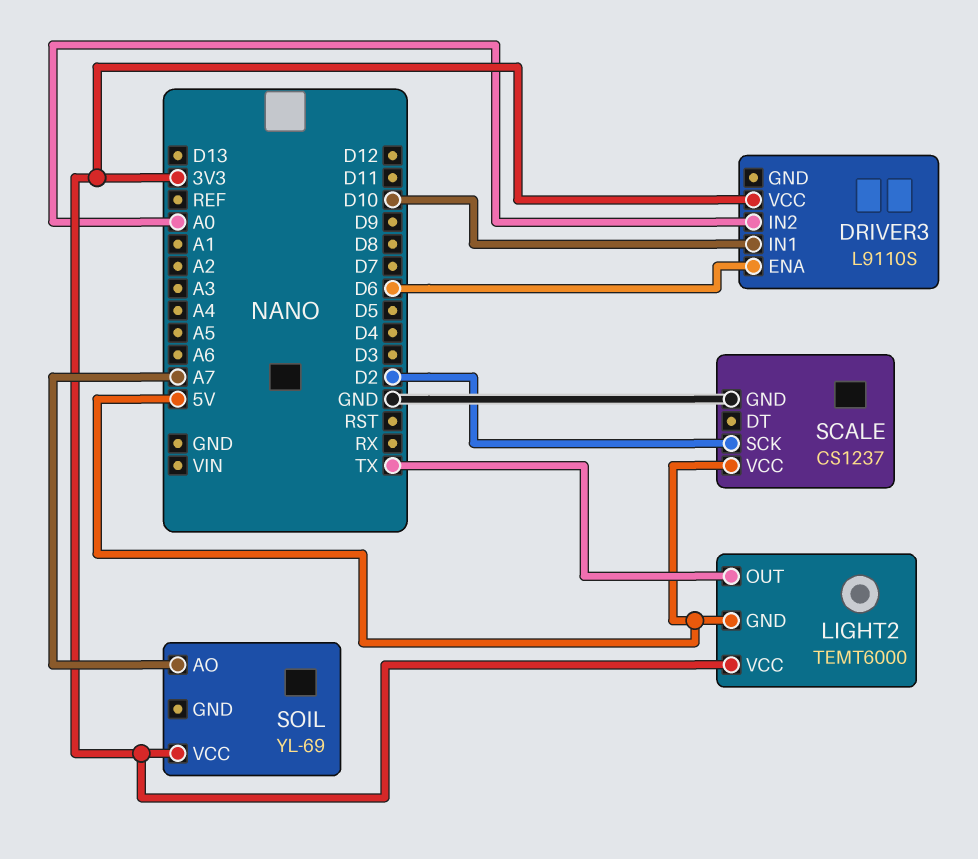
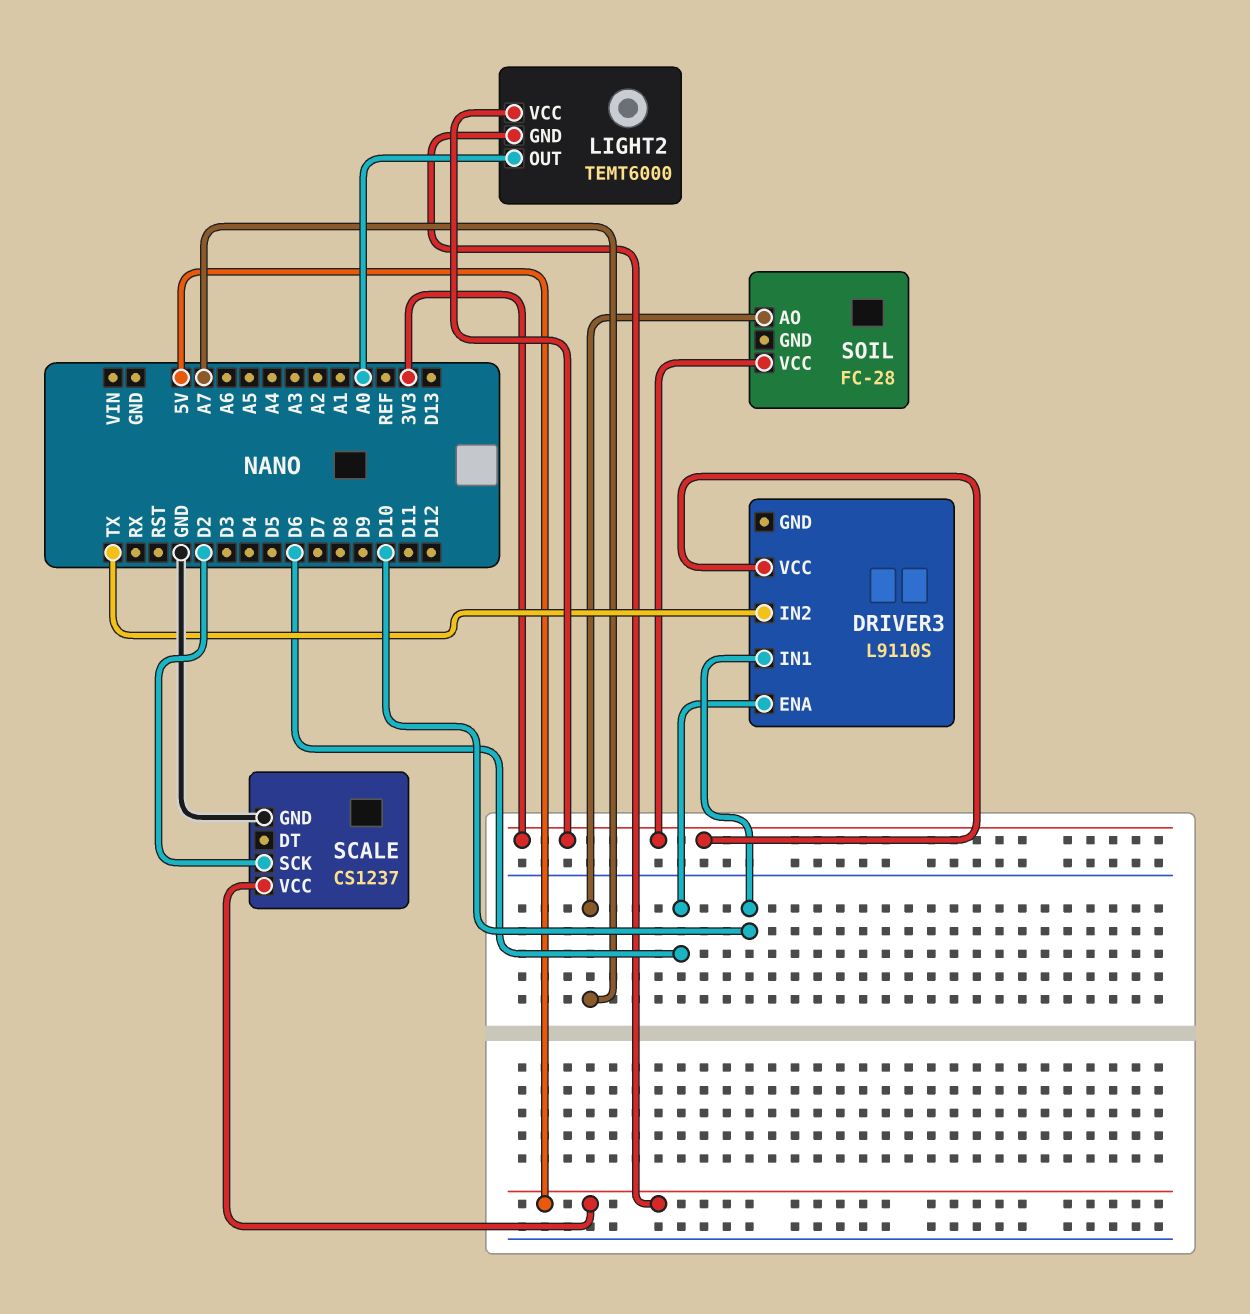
DRIVER3 pin IN2: A0 -> TX
LIGHT2 pin OUT: TX -> A0
SOIL: YL-69 -> FC-28

